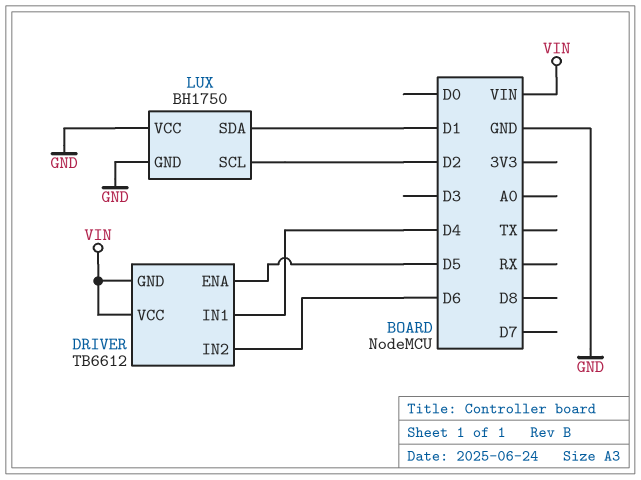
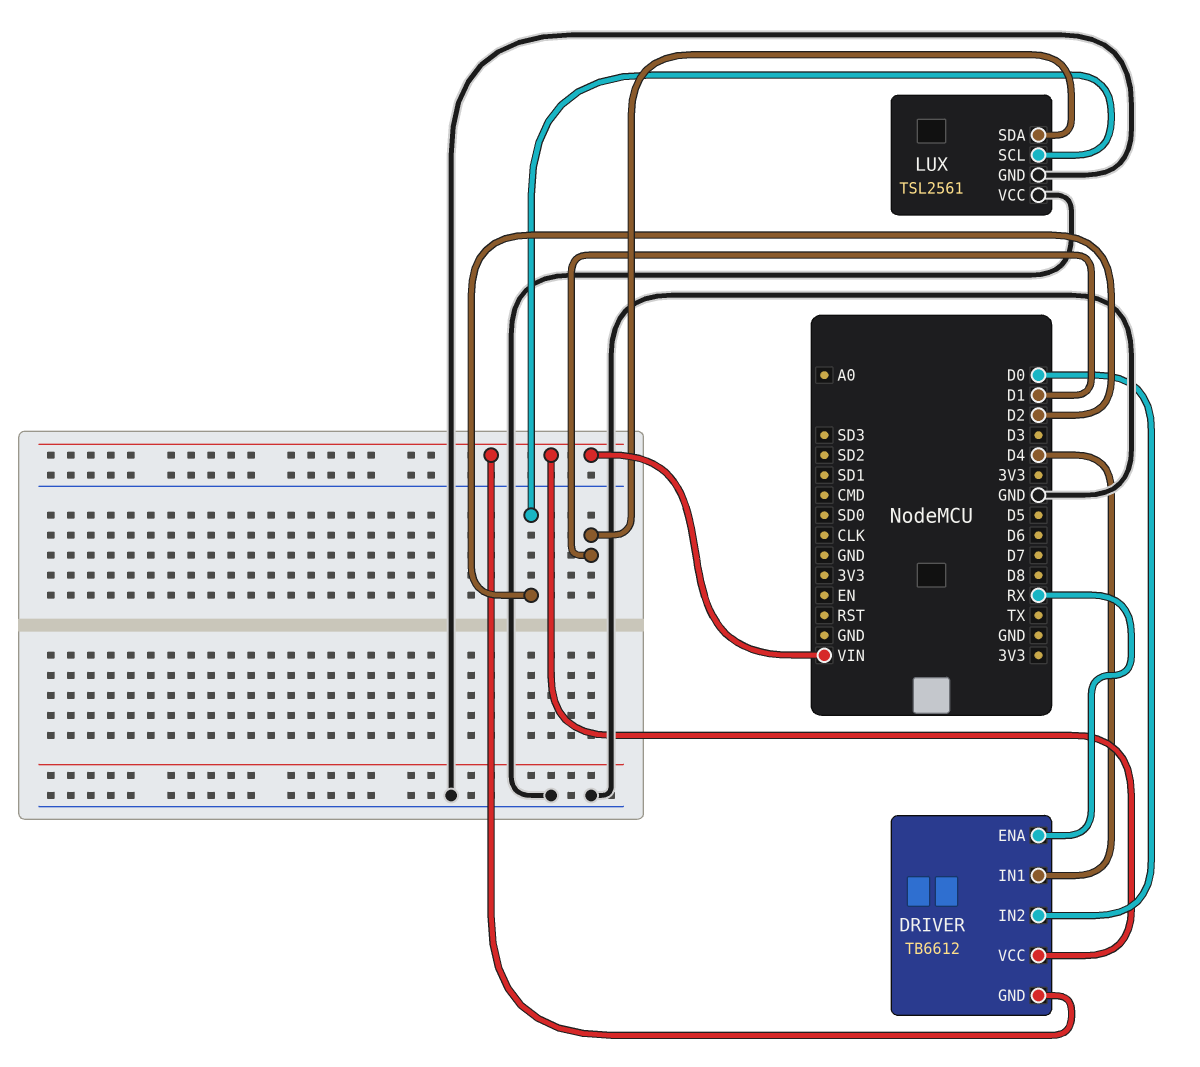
DRIVER pin ENA: D5 -> RX
DRIVER pin IN2: D6 -> D0
LUX: BH1750 -> TSL2561

